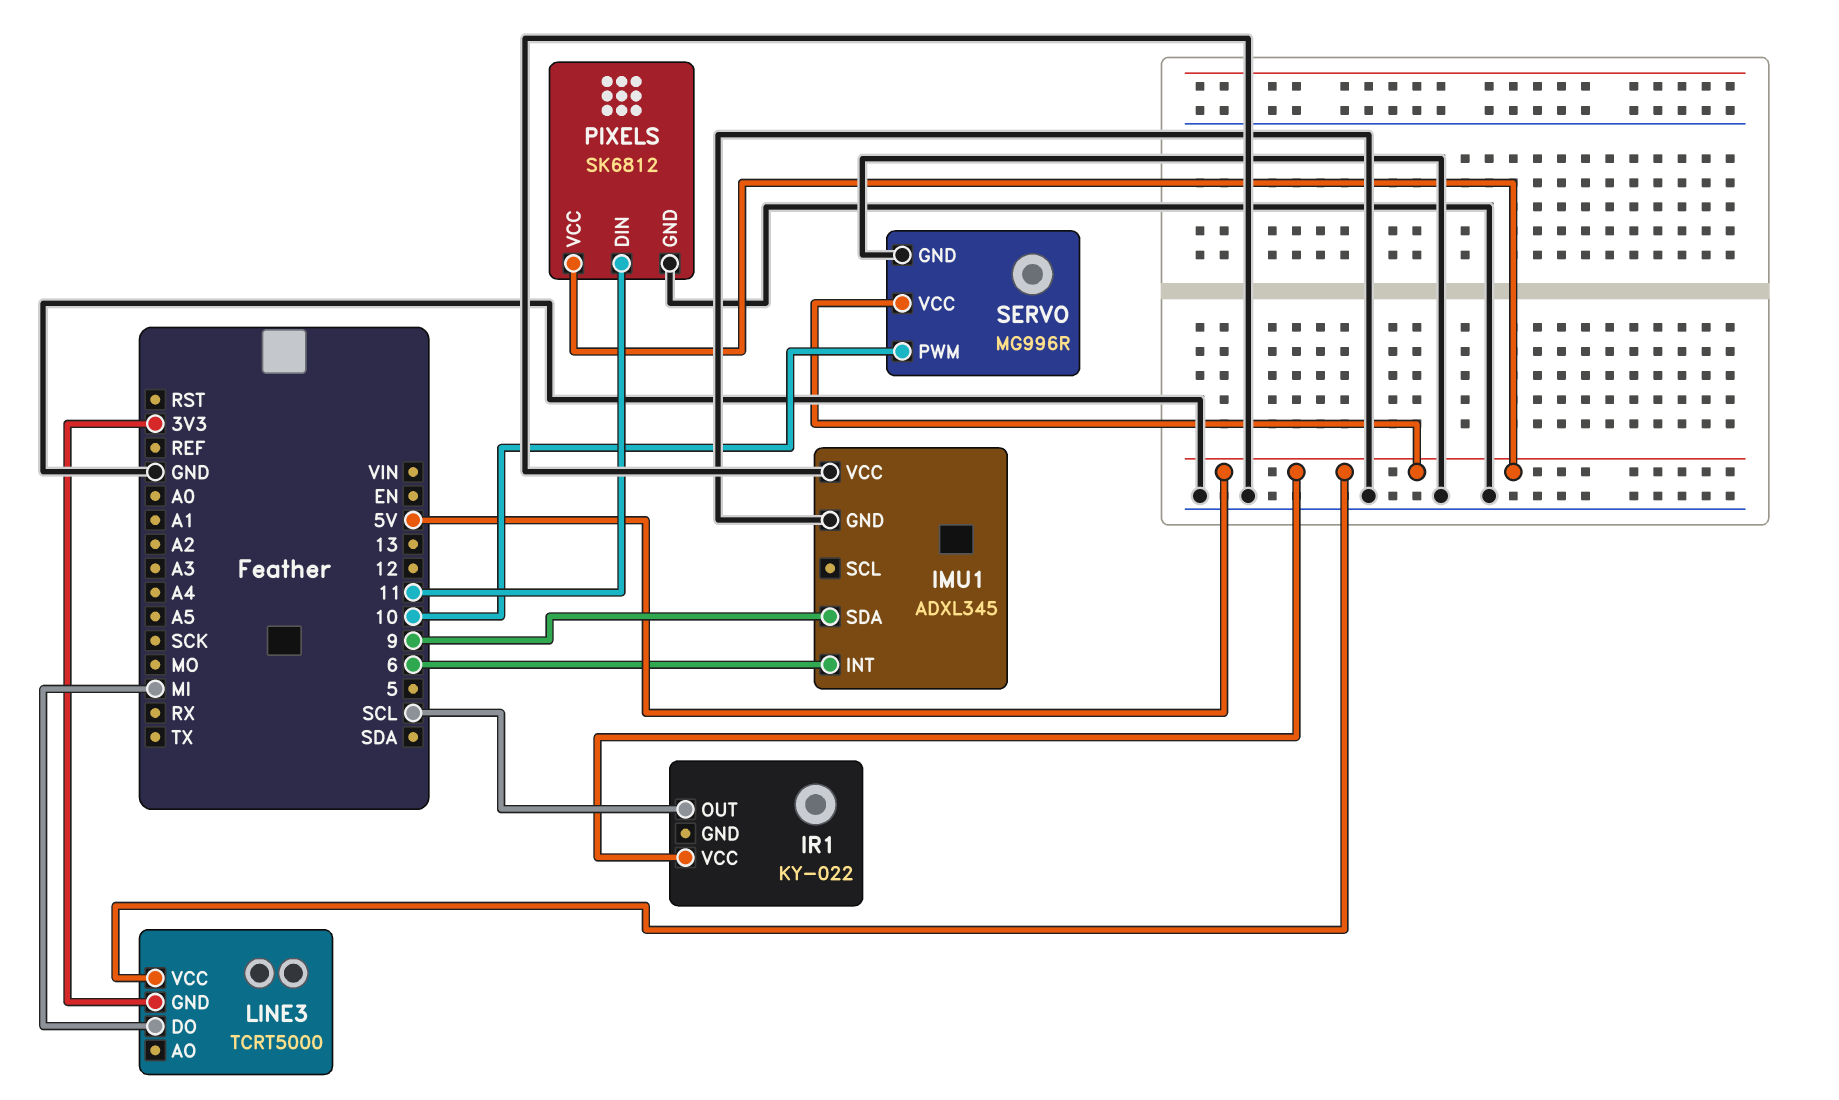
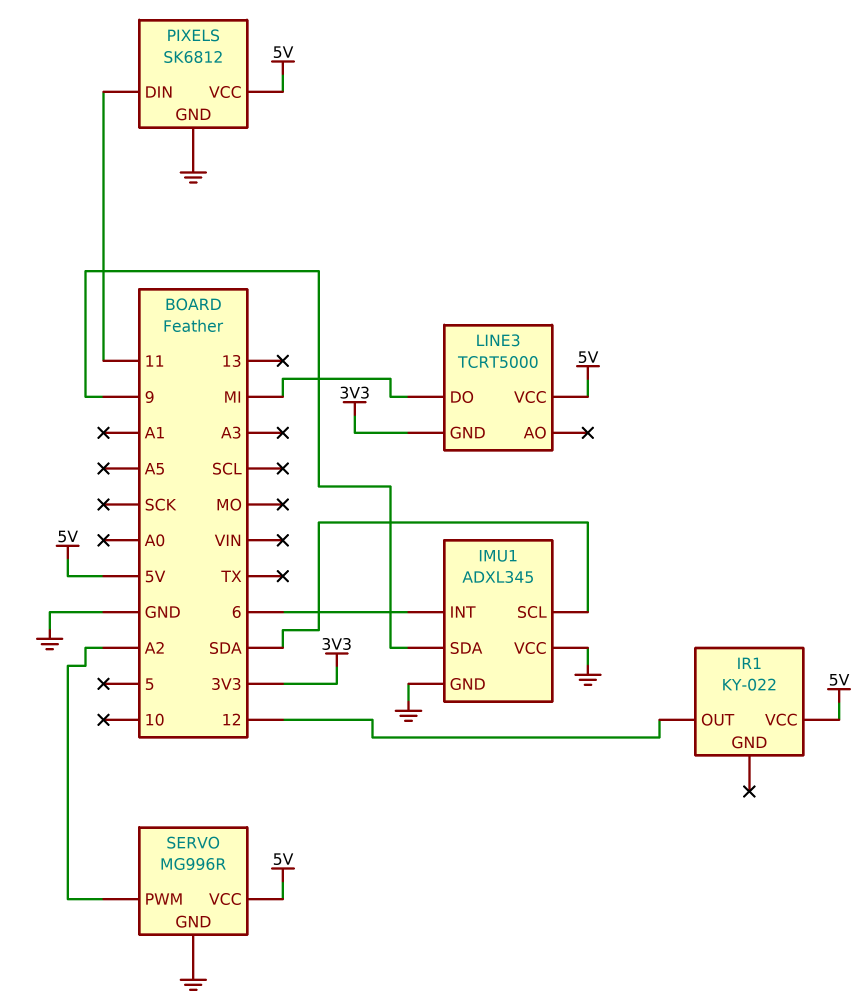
IMU1 pin SCL: none -> SDA
IR1 pin OUT: SCL -> 12
SERVO pin PWM: 10 -> A2

